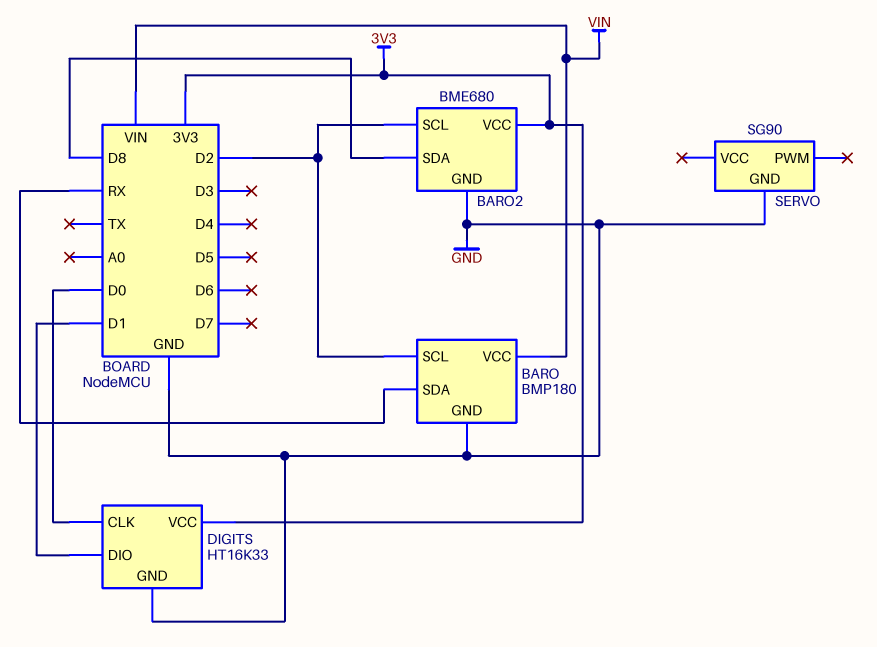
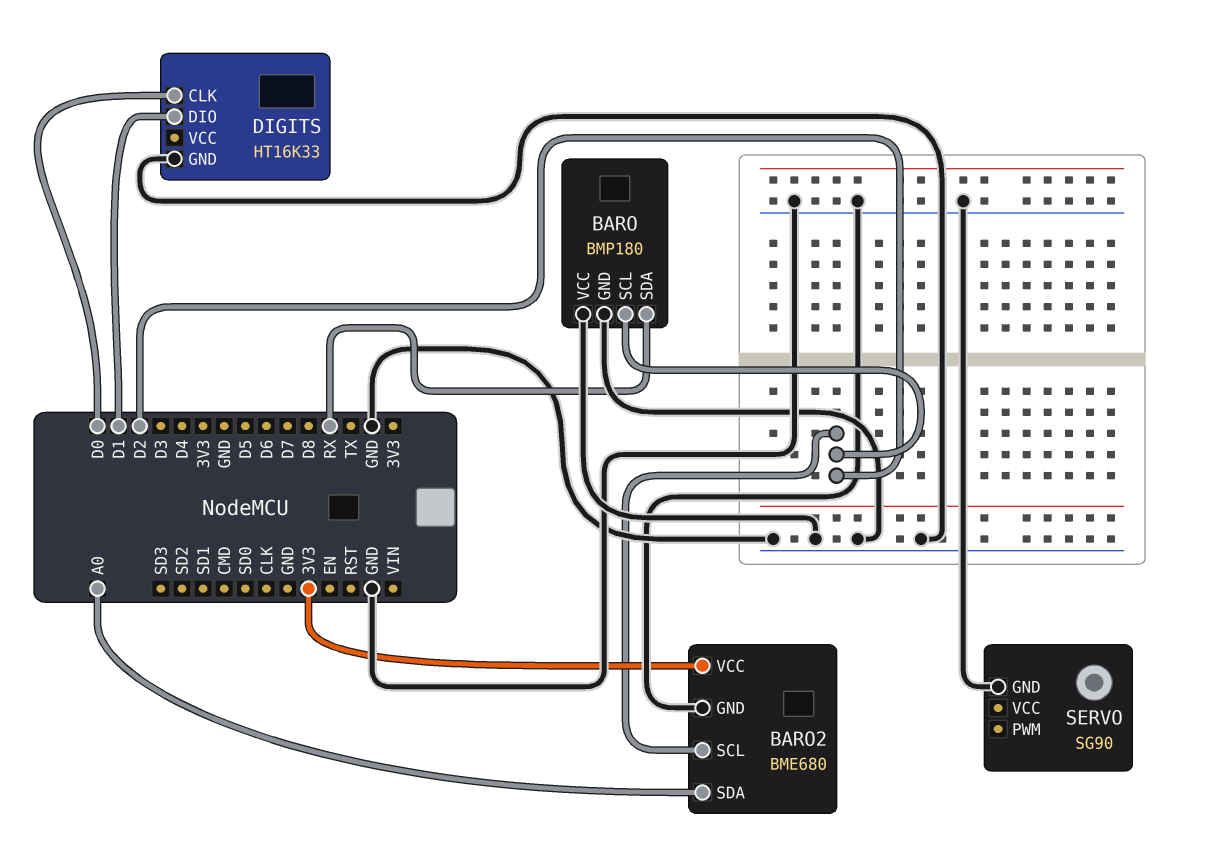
BARO pin VCC: VIN -> GND
BARO2 pin SDA: D8 -> A0
DIGITS pin VCC: 3V3 -> none

